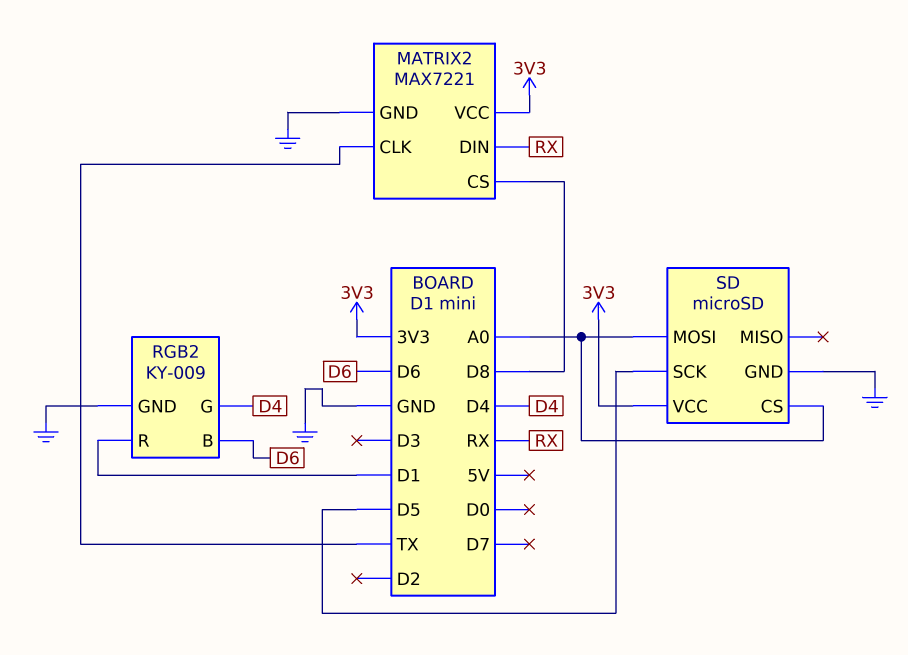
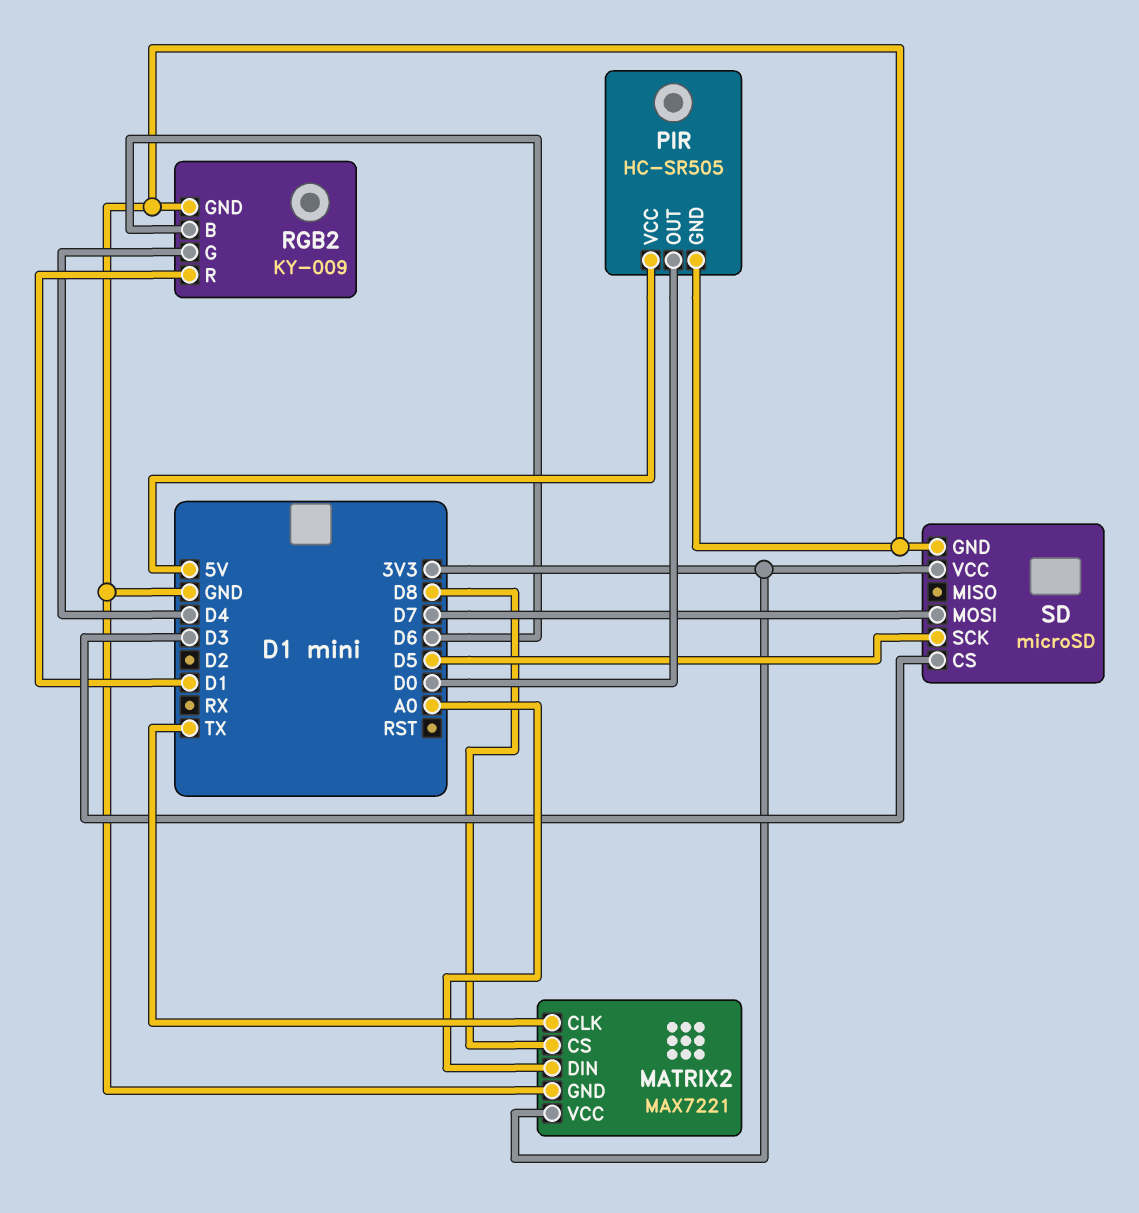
MATRIX2 pin DIN: RX -> A0
PIR: none -> HC-SR505
PIR pin GND: none -> GND
PIR pin OUT: none -> D0
PIR pin VCC: none -> 5V
SD pin CS: A0 -> D3
SD pin MOSI: A0 -> D7

